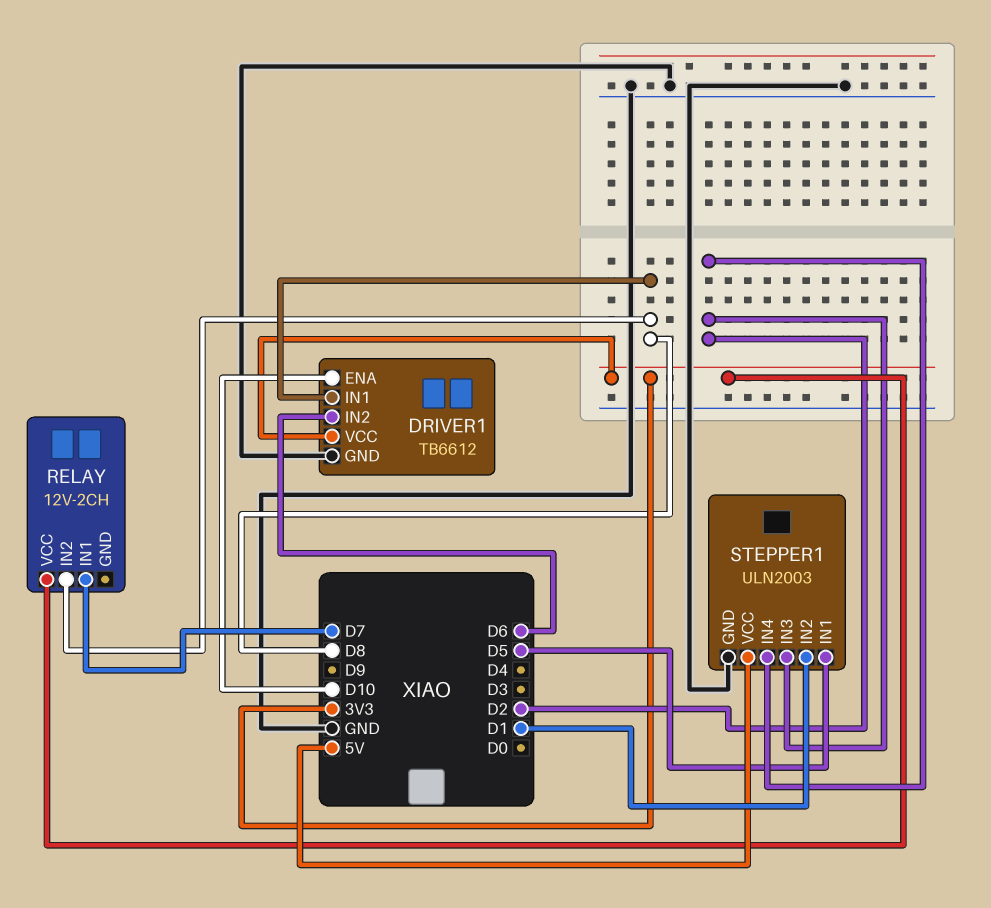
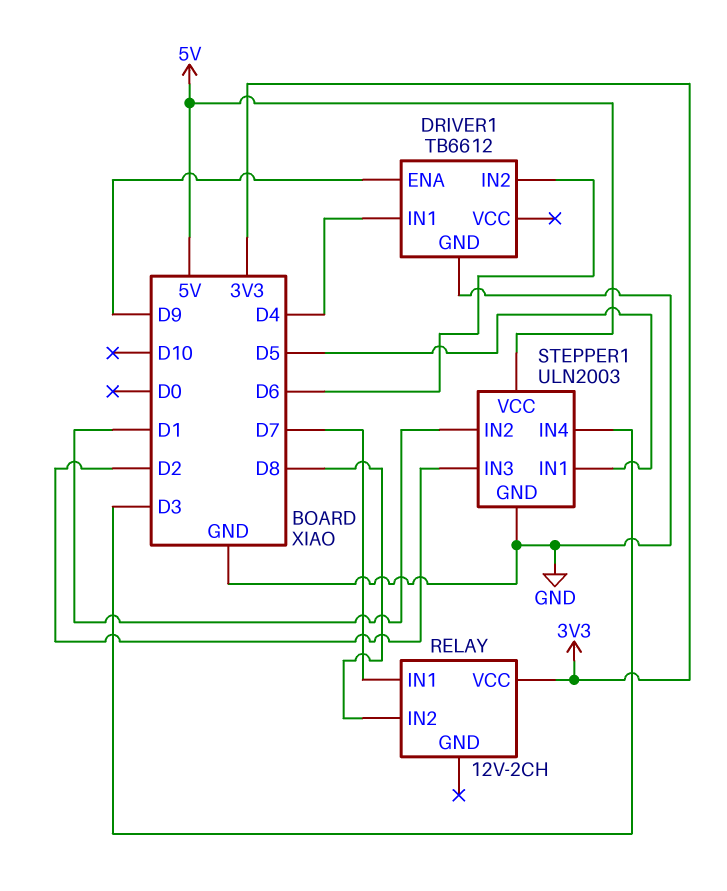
DRIVER1 pin ENA: D10 -> D9
DRIVER1 pin IN1: D8 -> D4
DRIVER1 pin VCC: 3V3 -> none
STEPPER1 pin IN4: D2 -> D3

